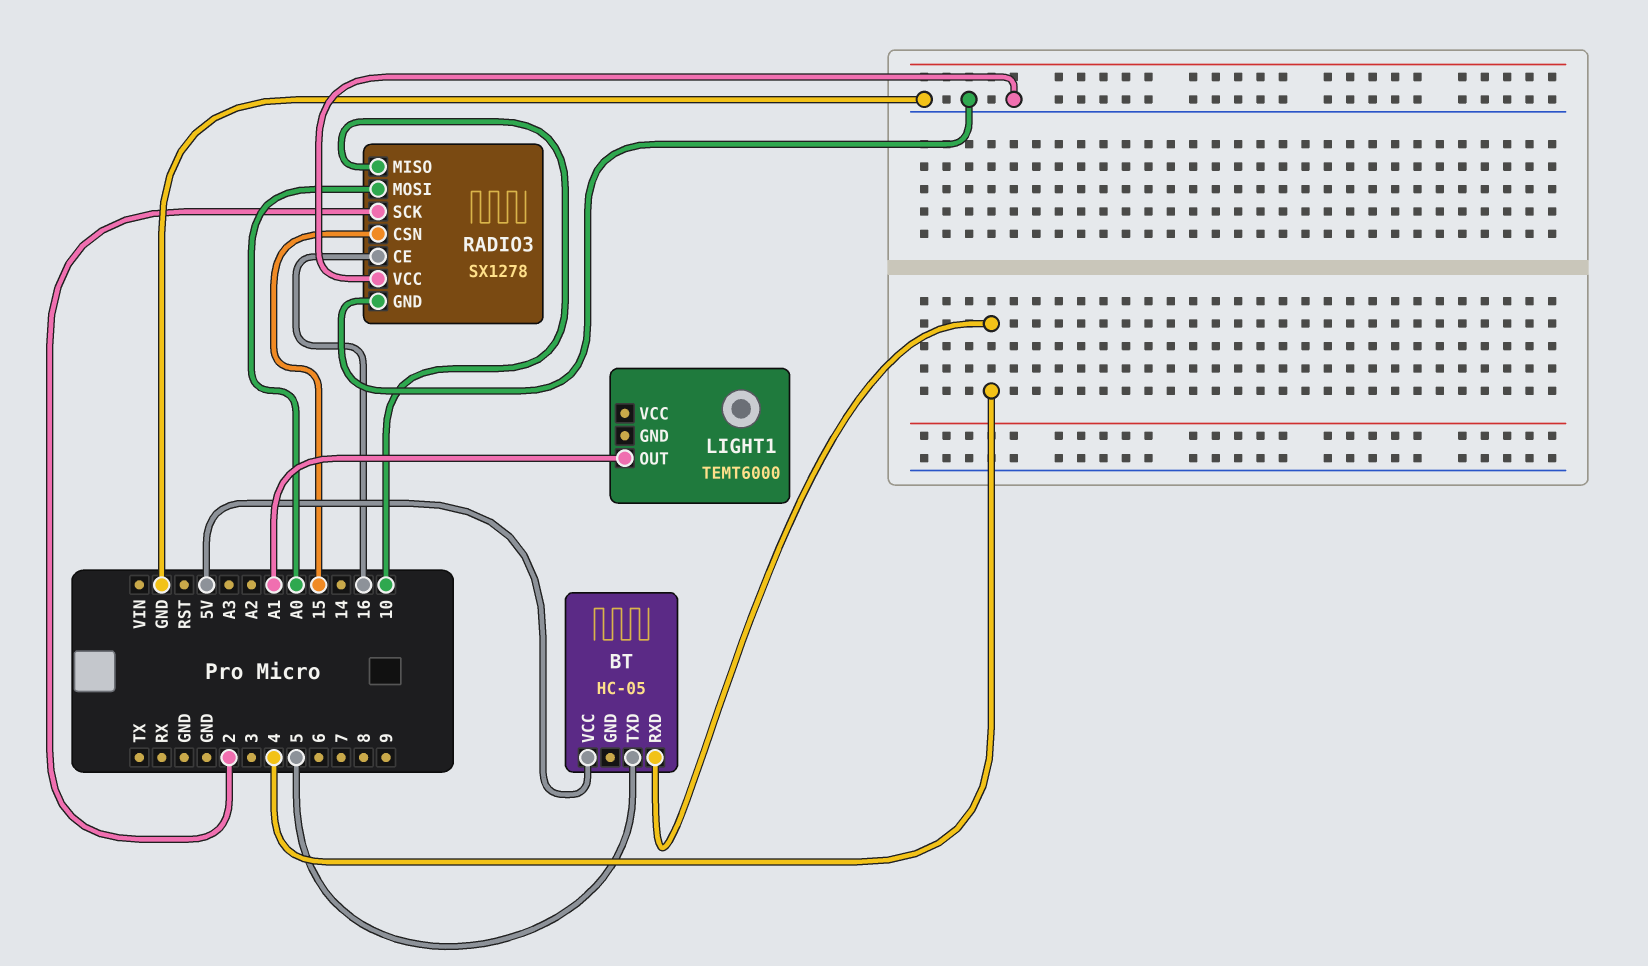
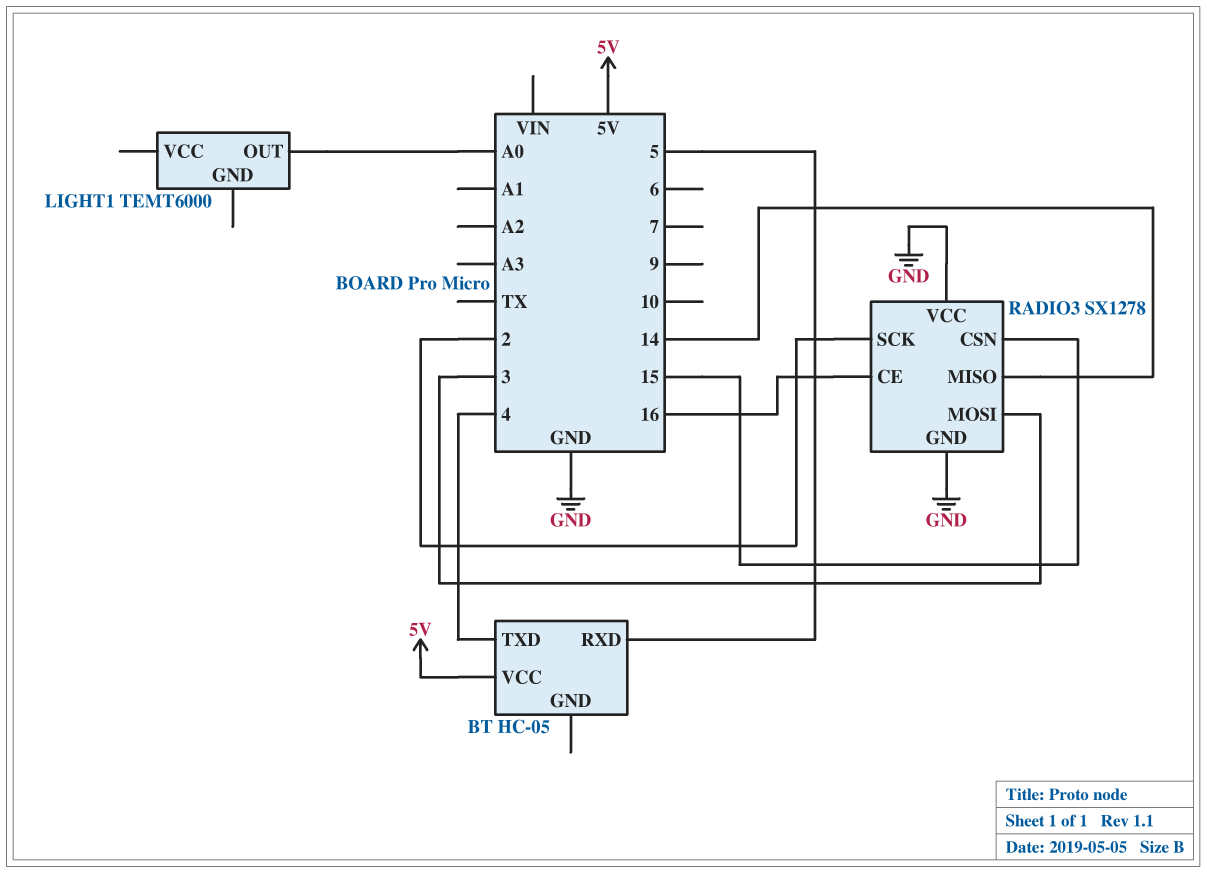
BT pin RXD: 4 -> 5
BT pin TXD: 5 -> 4
LIGHT1 pin OUT: A1 -> A0
RADIO3 pin MISO: 10 -> 14
RADIO3 pin MOSI: A0 -> 3

